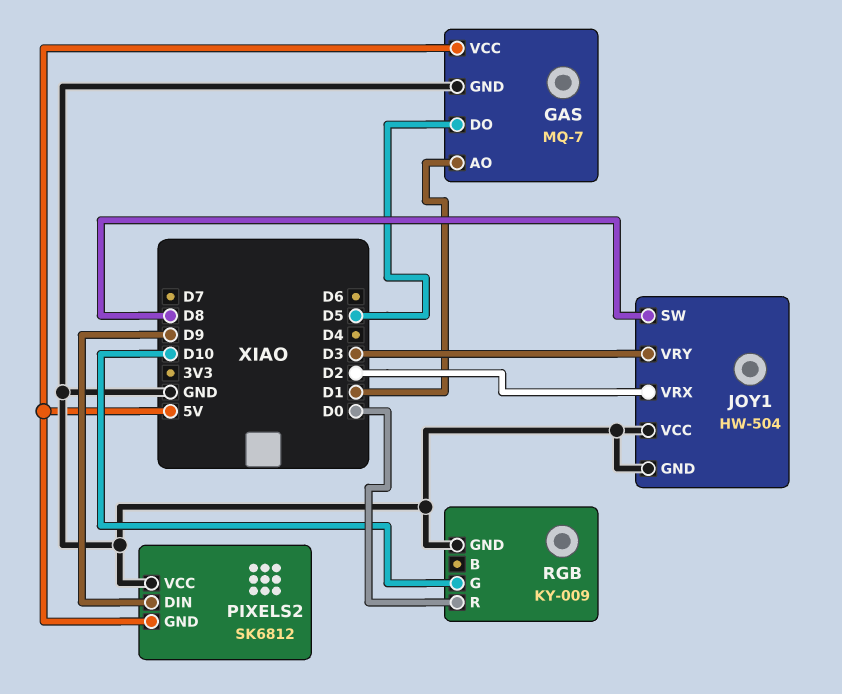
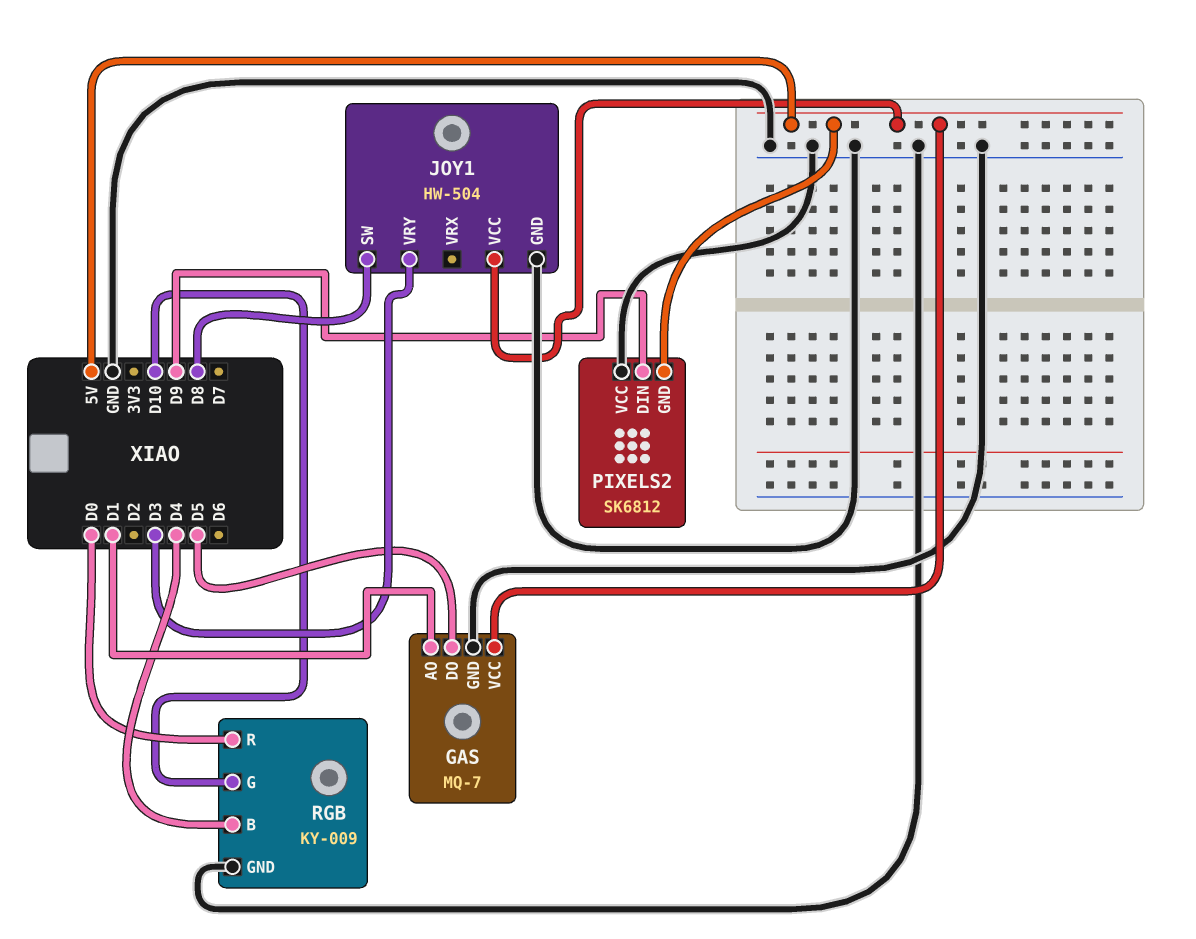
JOY1 pin VCC: GND -> 5V
JOY1 pin VRX: D2 -> none
RGB pin B: none -> D4

